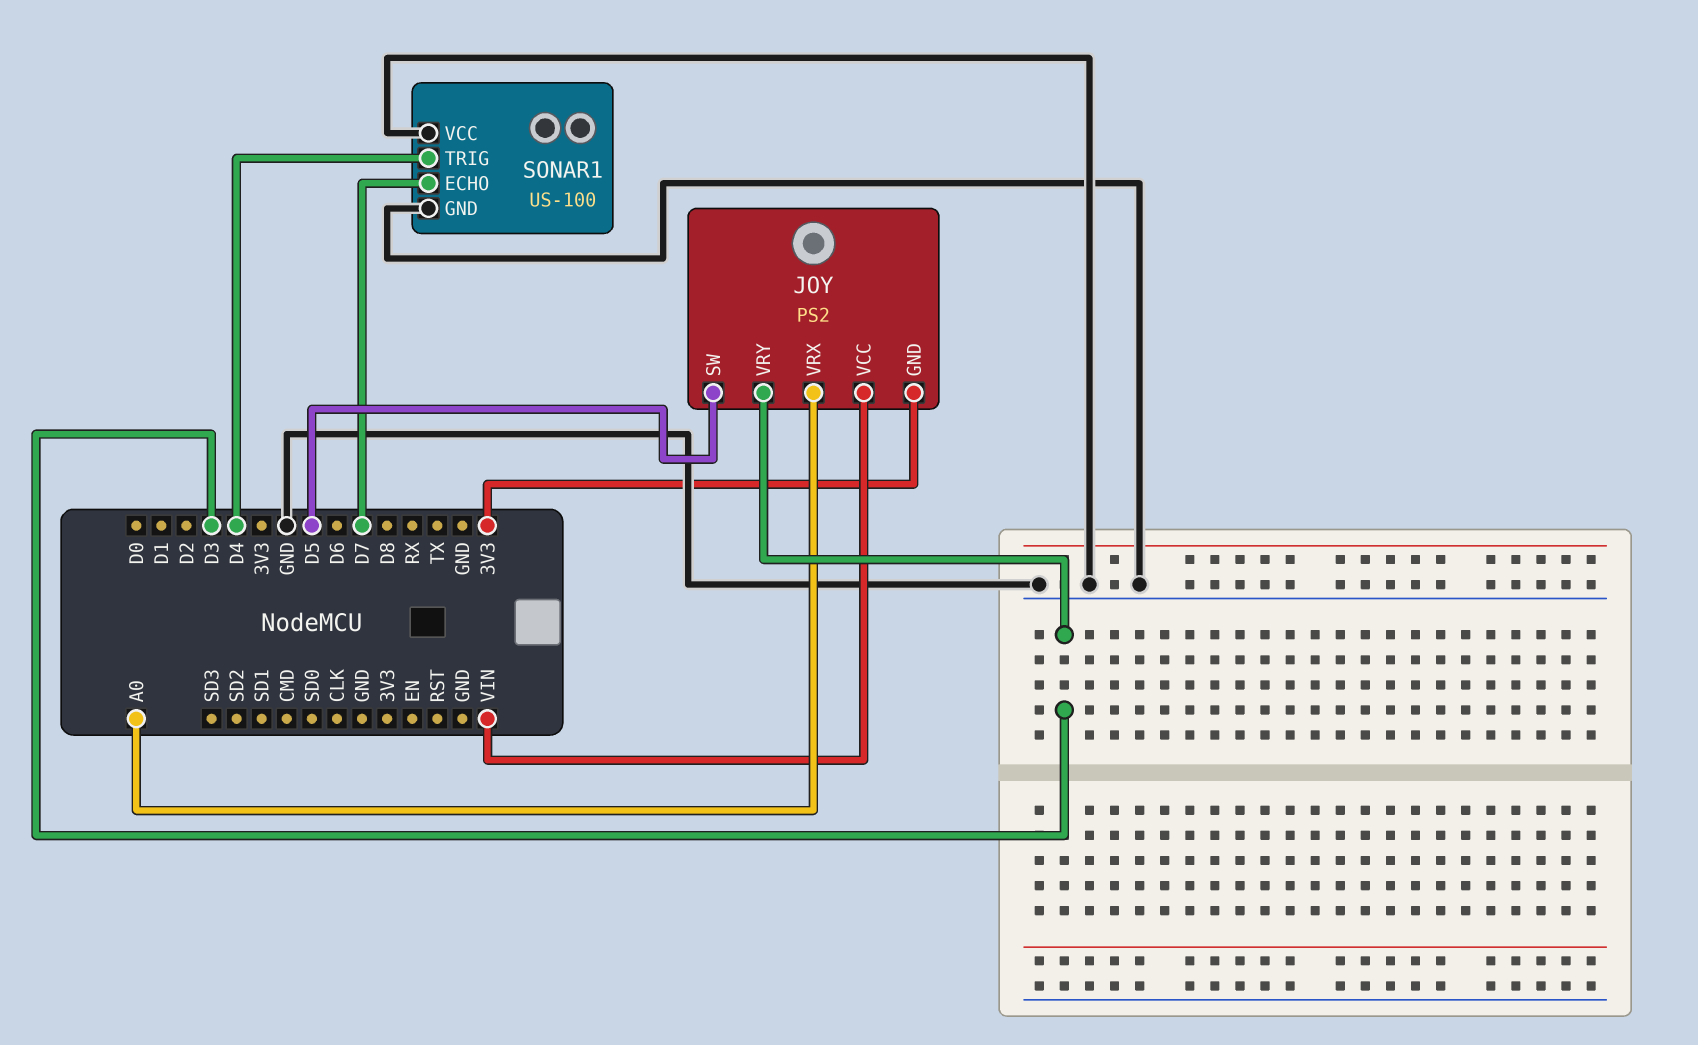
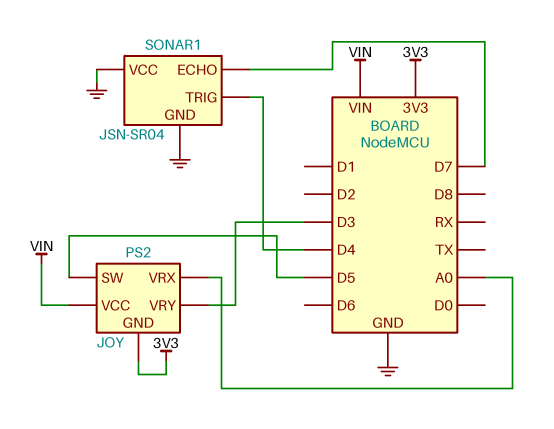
SONAR1: US-100 -> JSN-SR04

